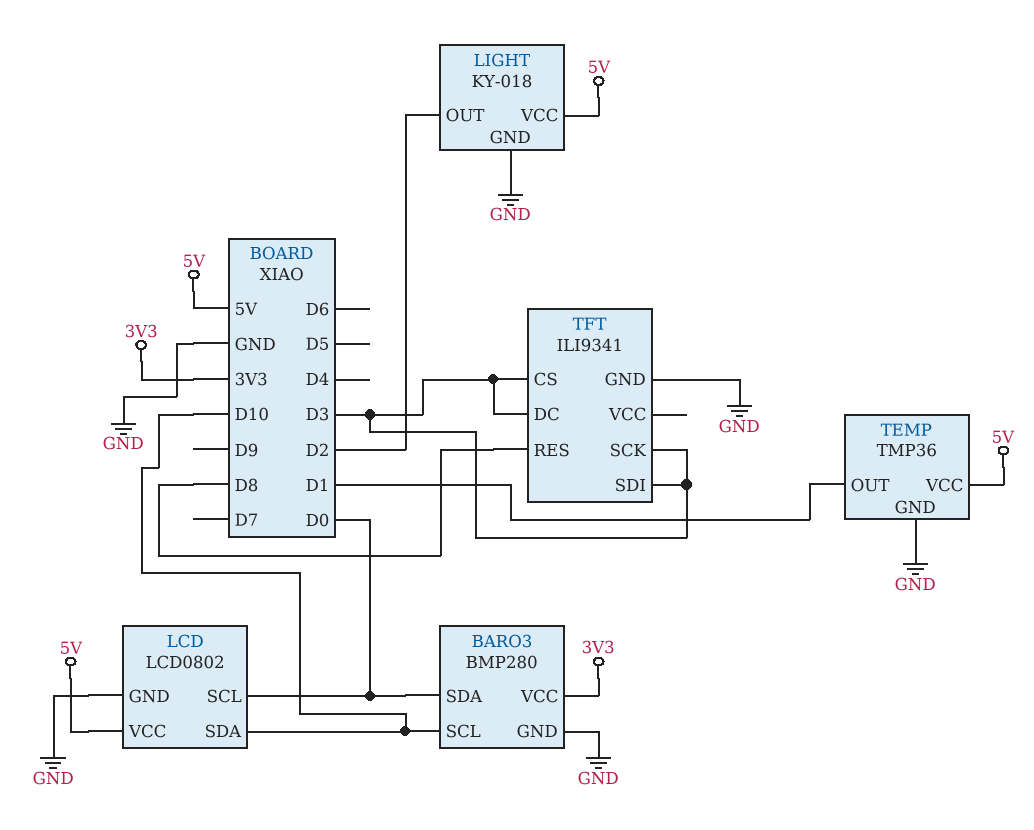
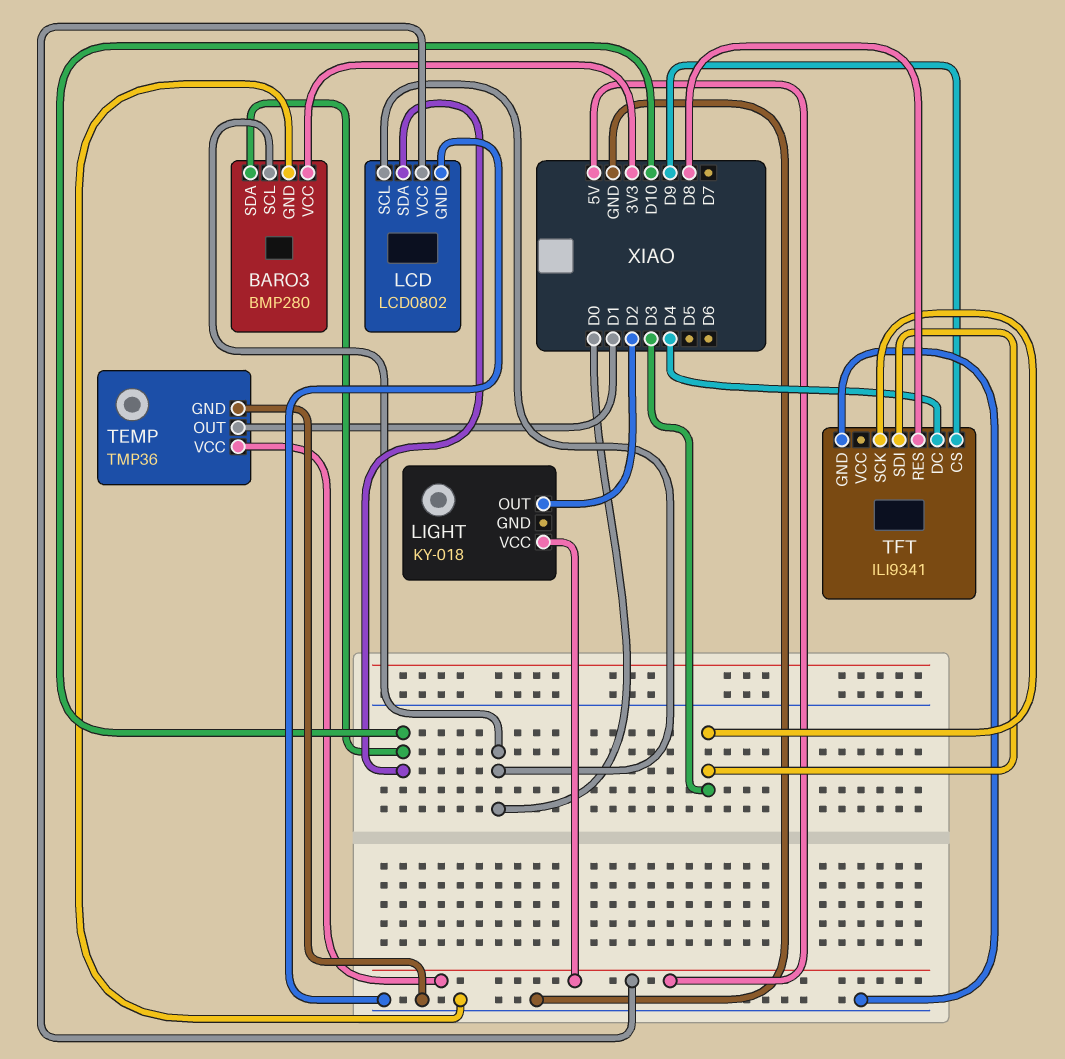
BARO3 pin SCL: D10 -> D0
BARO3 pin SDA: D0 -> D10
LIGHT pin GND: GND -> none
TFT pin CS: D3 -> D9
TFT pin DC: D3 -> D4

